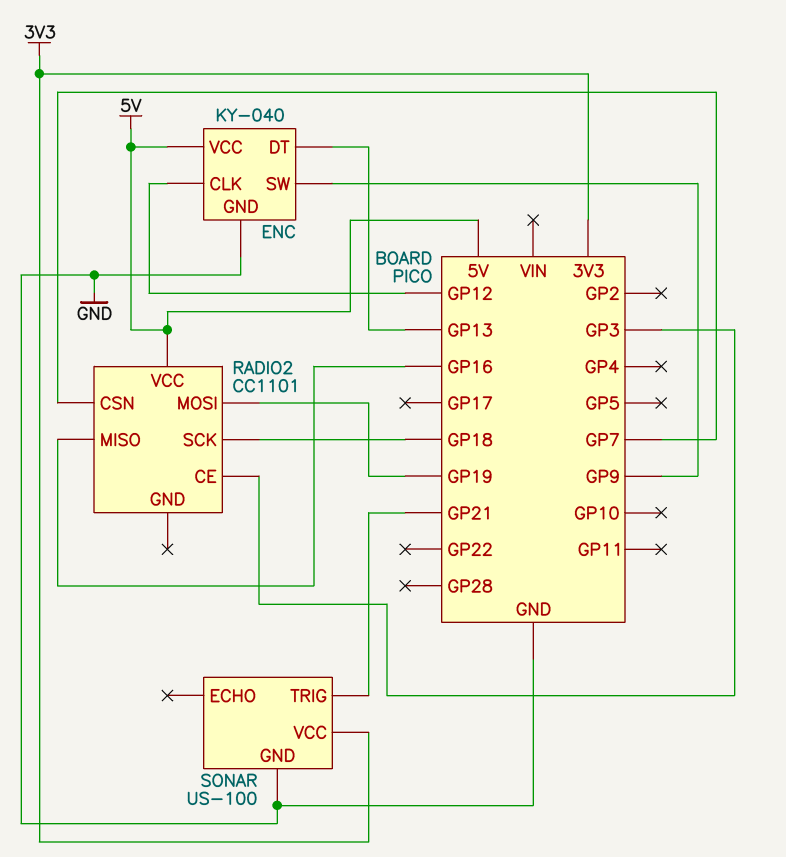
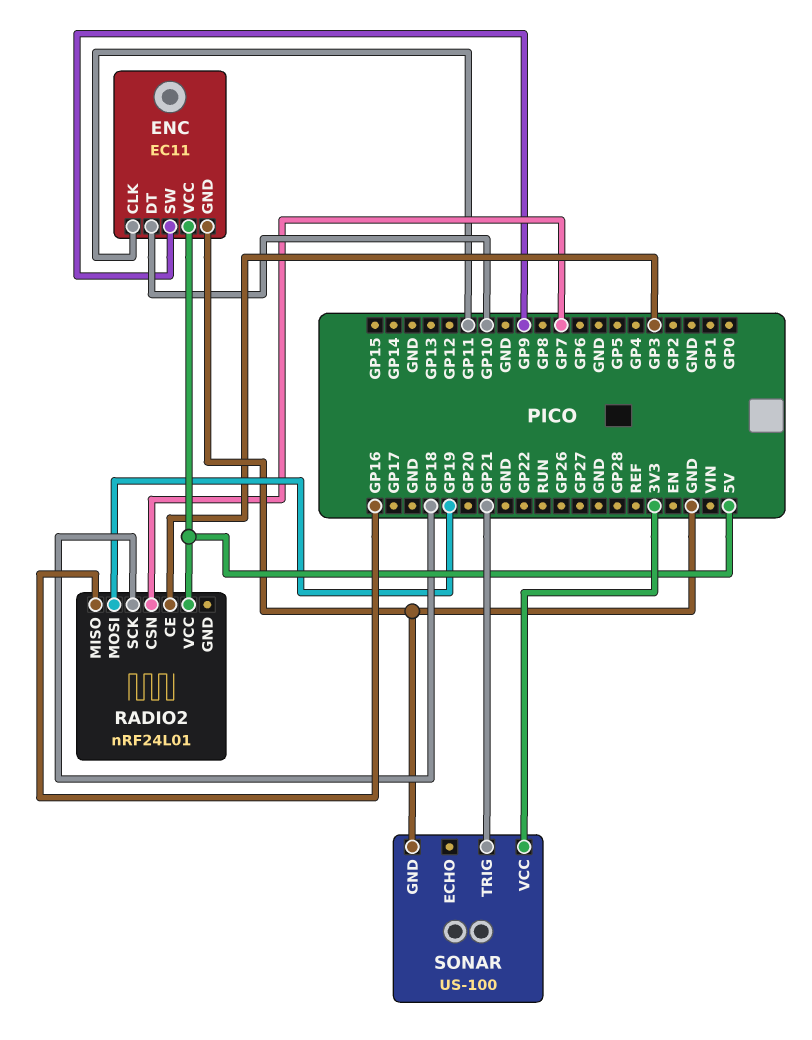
ENC: KY-040 -> EC11
ENC pin CLK: GP12 -> GP11
ENC pin DT: GP13 -> GP10
RADIO2: CC1101 -> nRF24L01

